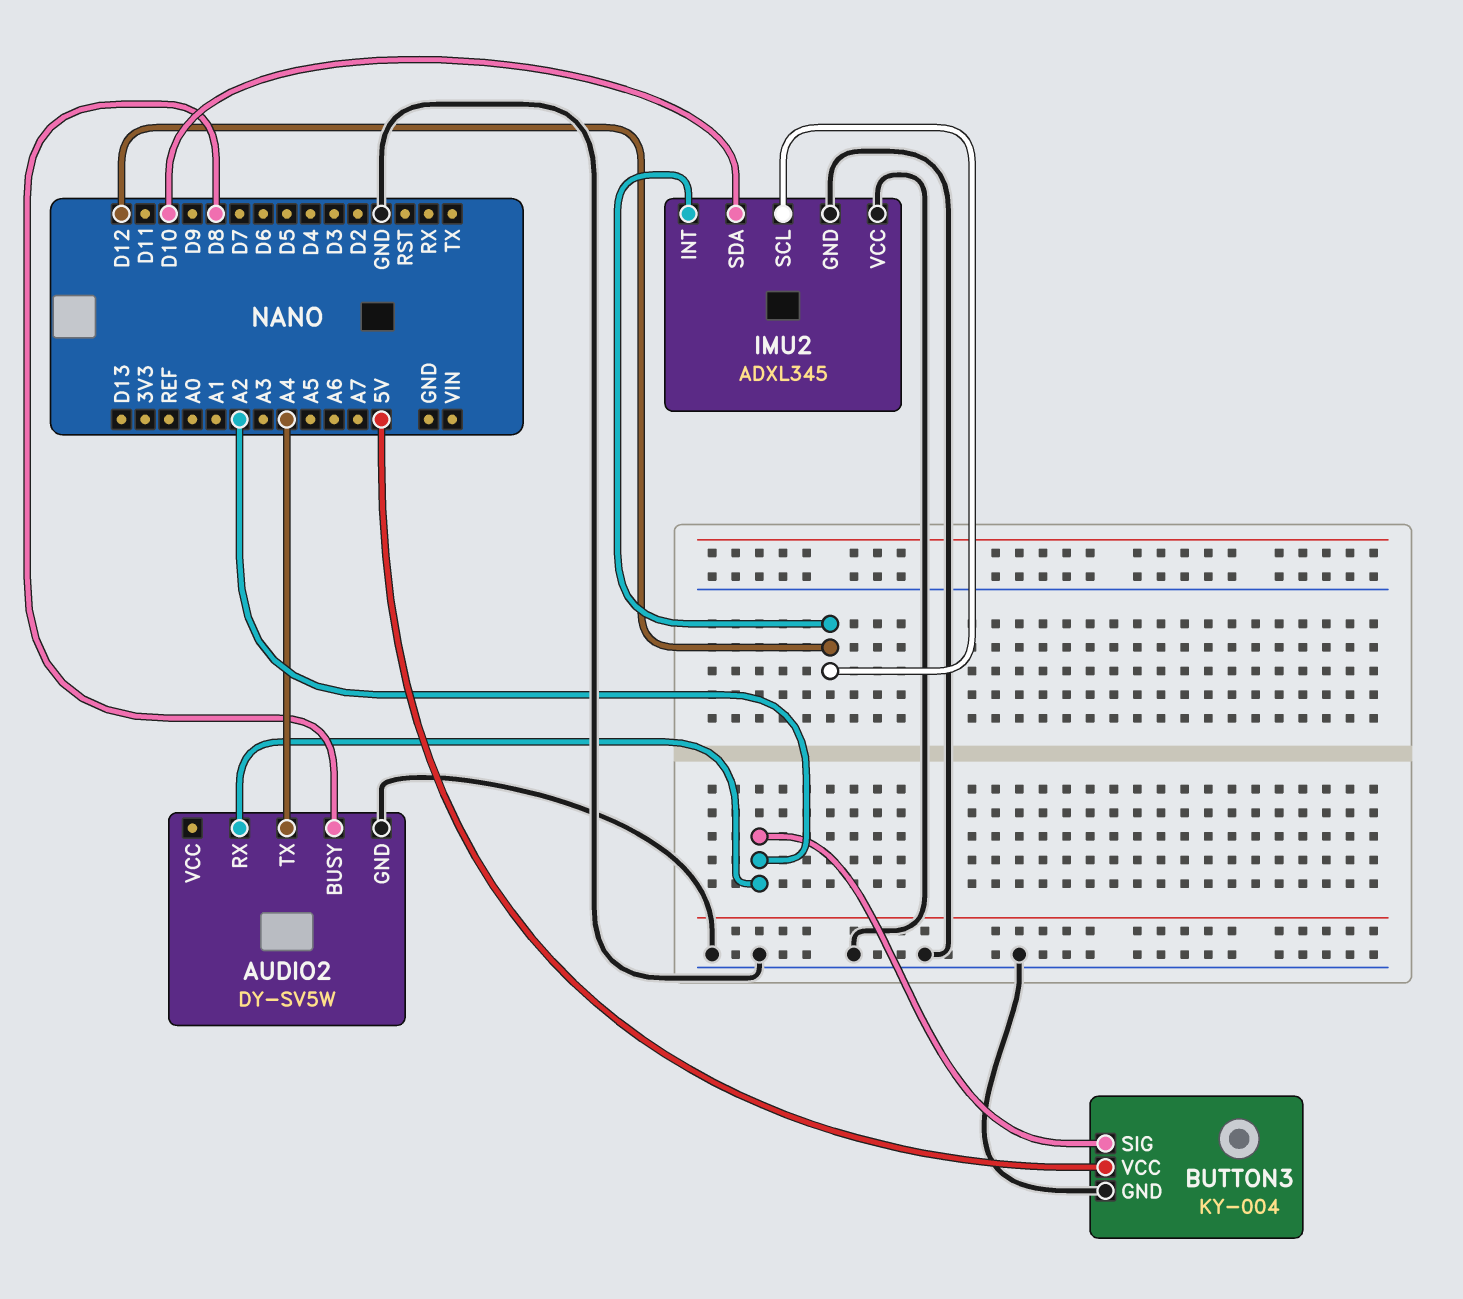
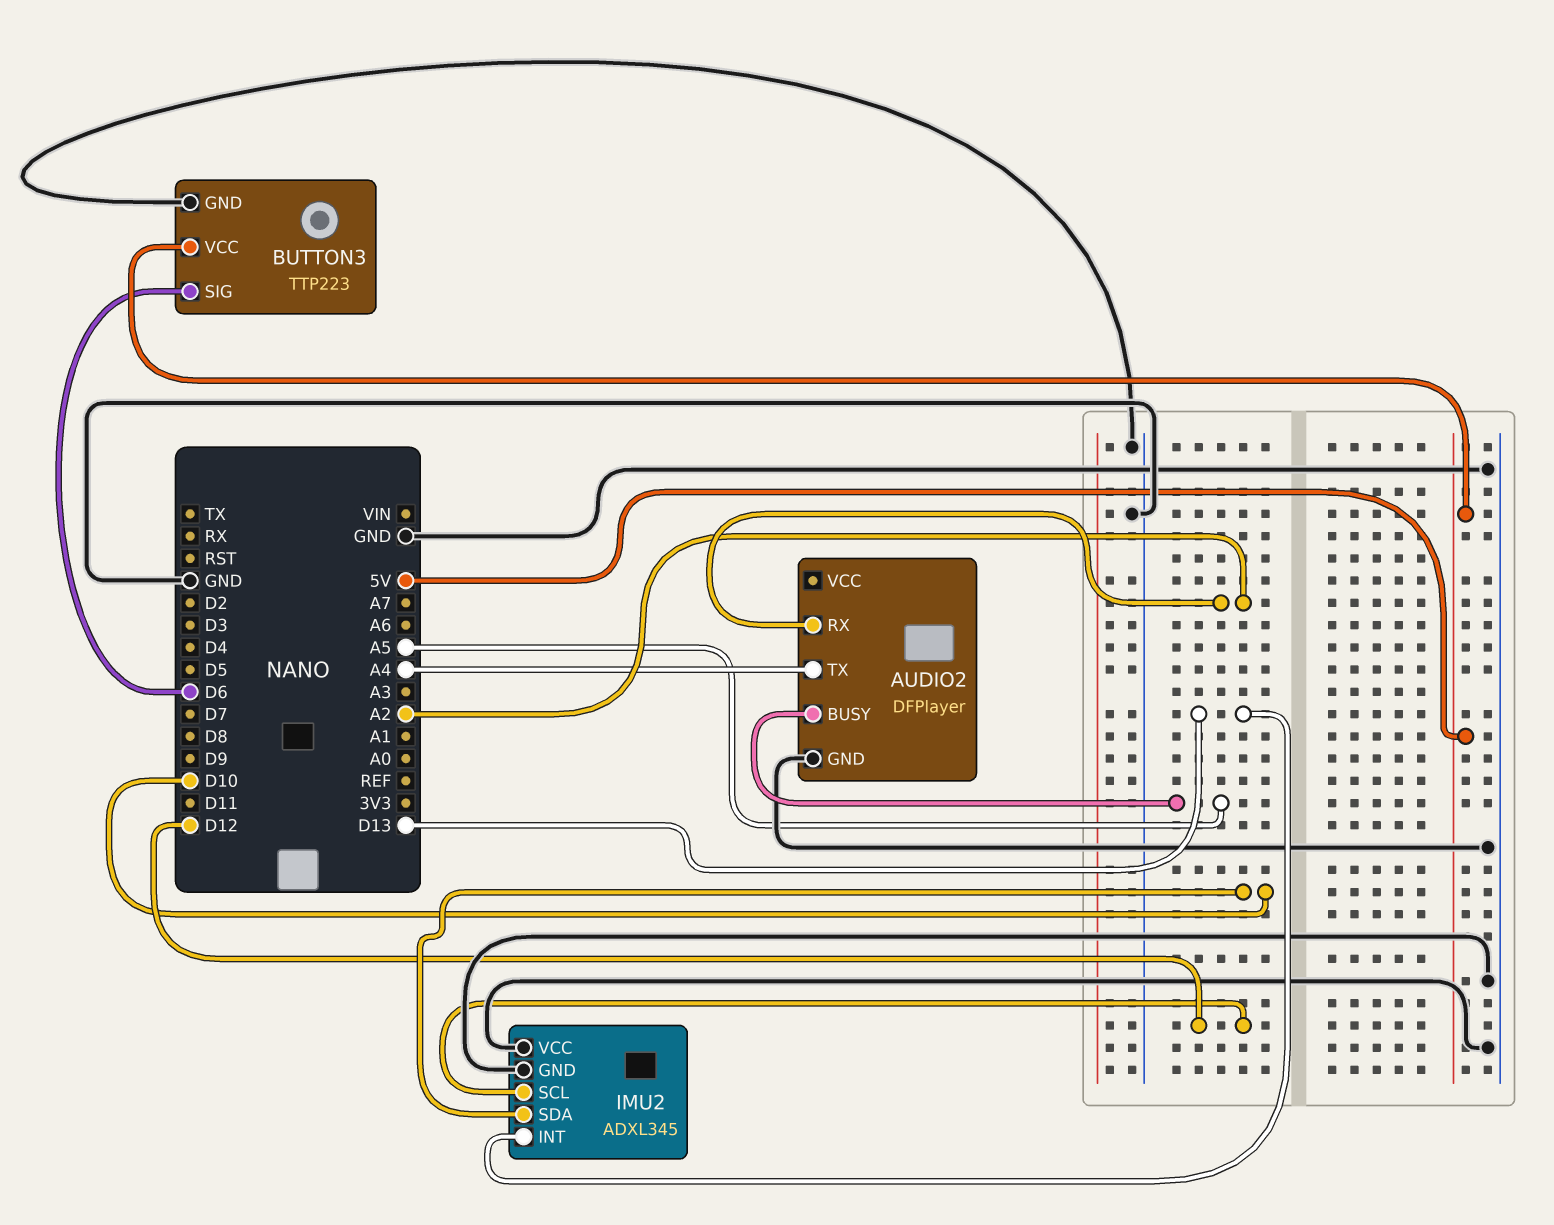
AUDIO2: DY-SV5W -> DFPlayer
AUDIO2 pin BUSY: D8 -> A5
BUTTON3: KY-004 -> TTP223
BUTTON3 pin SIG: A2 -> D6
IMU2 pin INT: D12 -> D13

